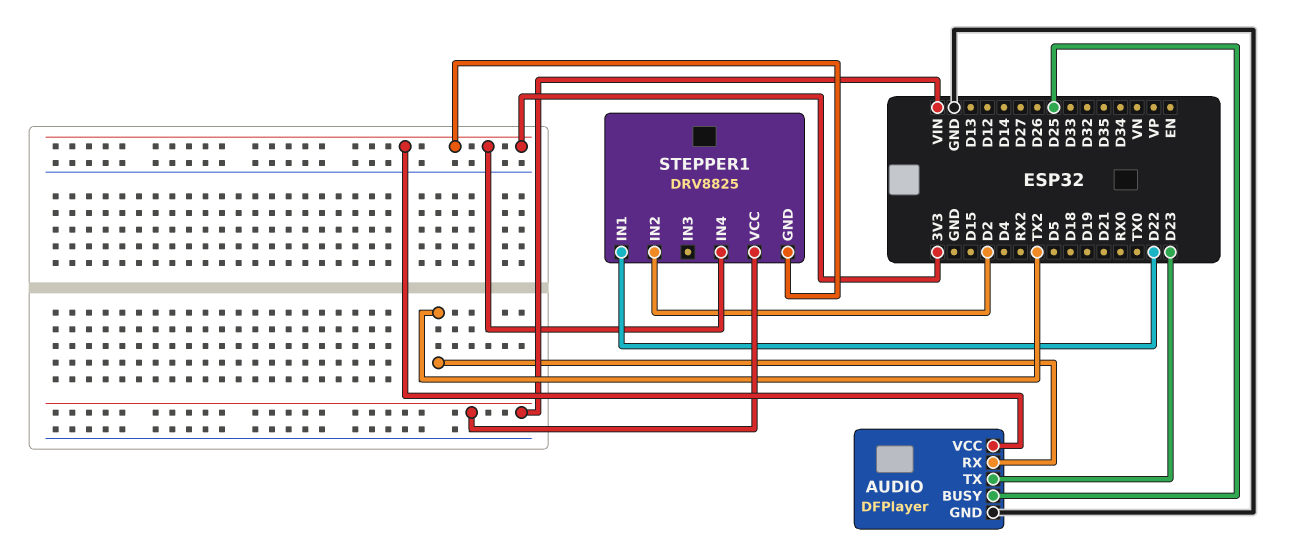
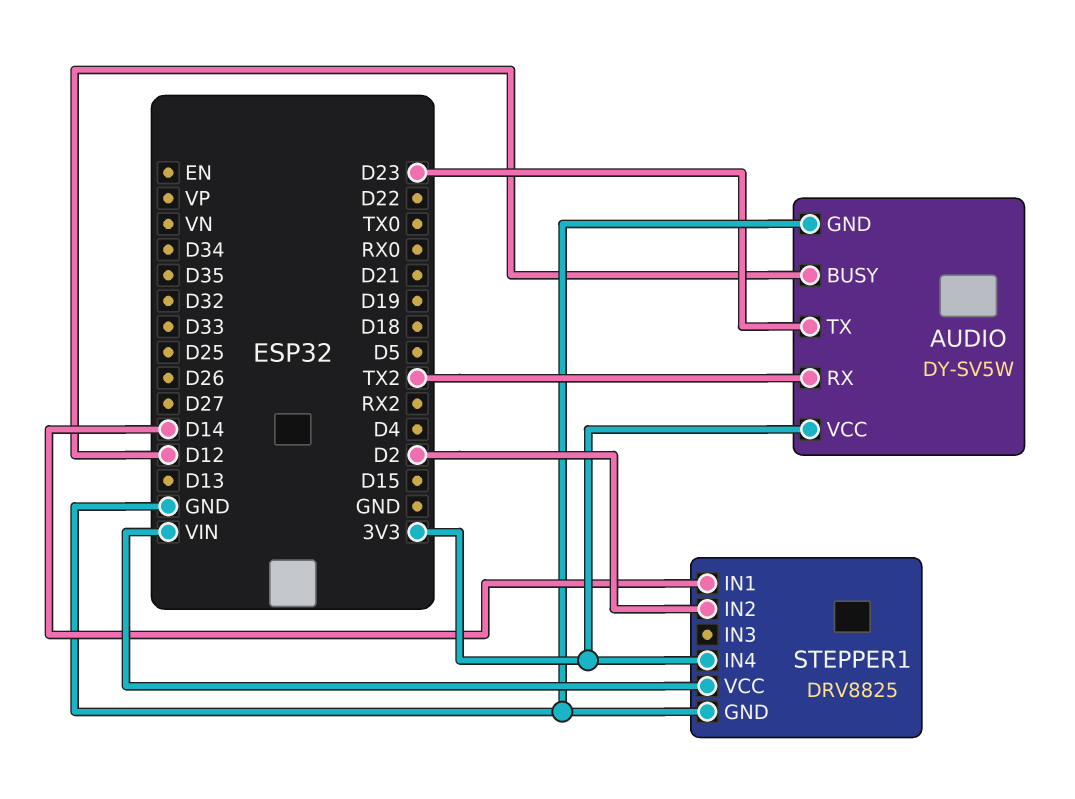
AUDIO: DFPlayer -> DY-SV5W
AUDIO pin BUSY: D25 -> D12
STEPPER1 pin GND: 3V3 -> GND
STEPPER1 pin IN1: D22 -> D14

